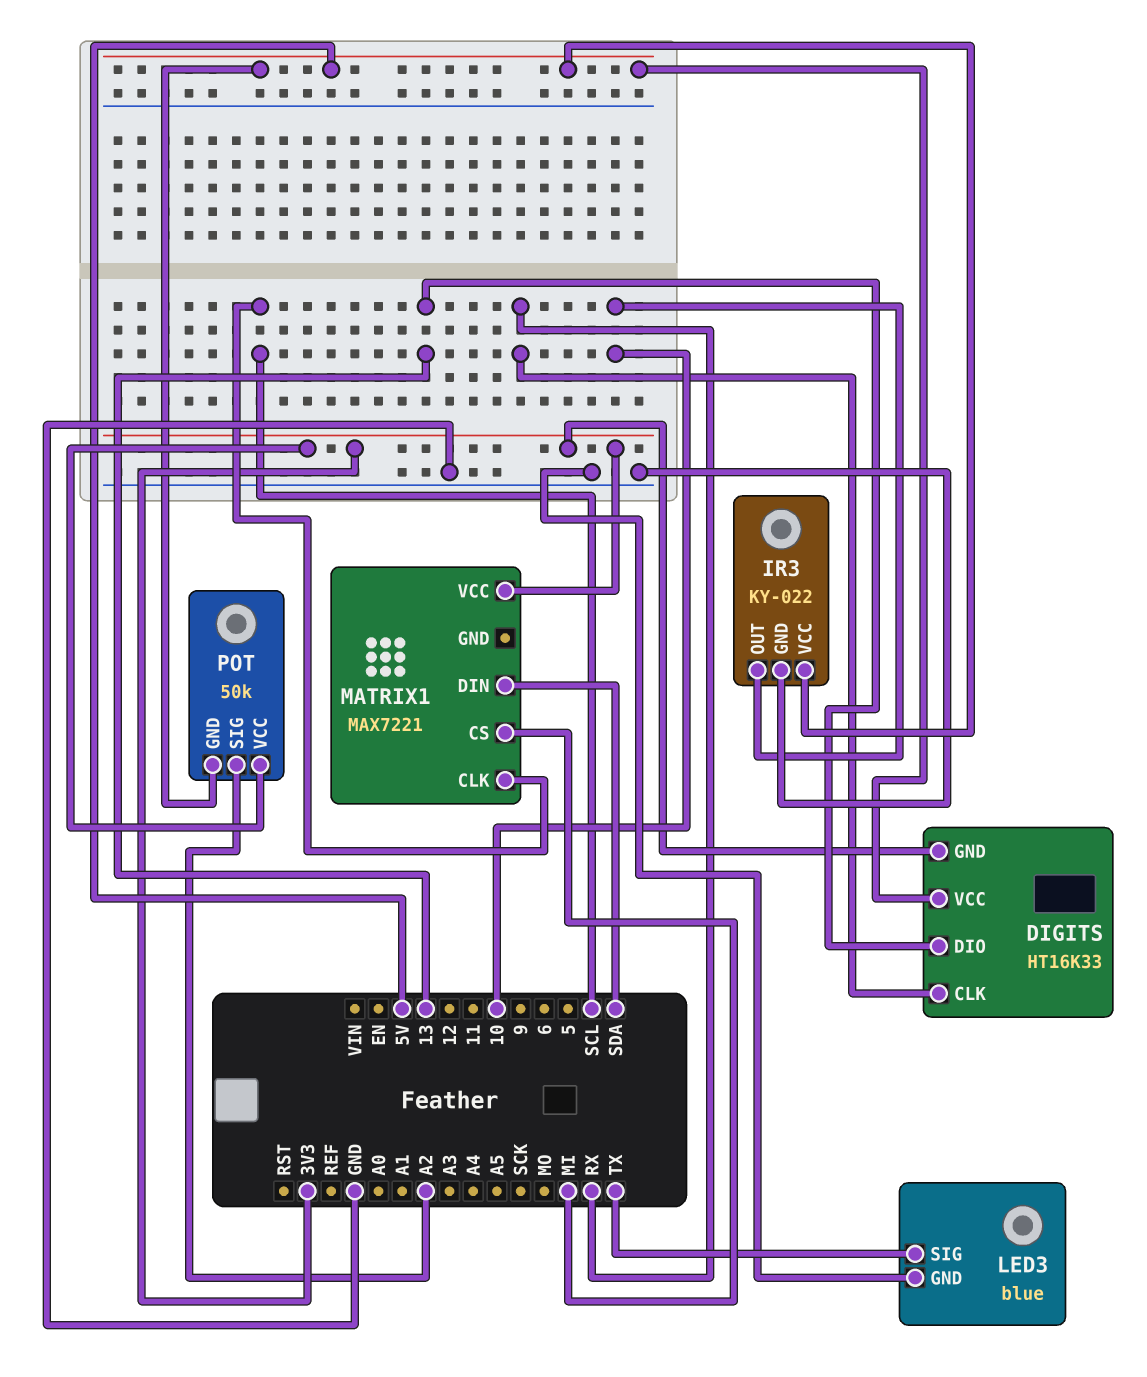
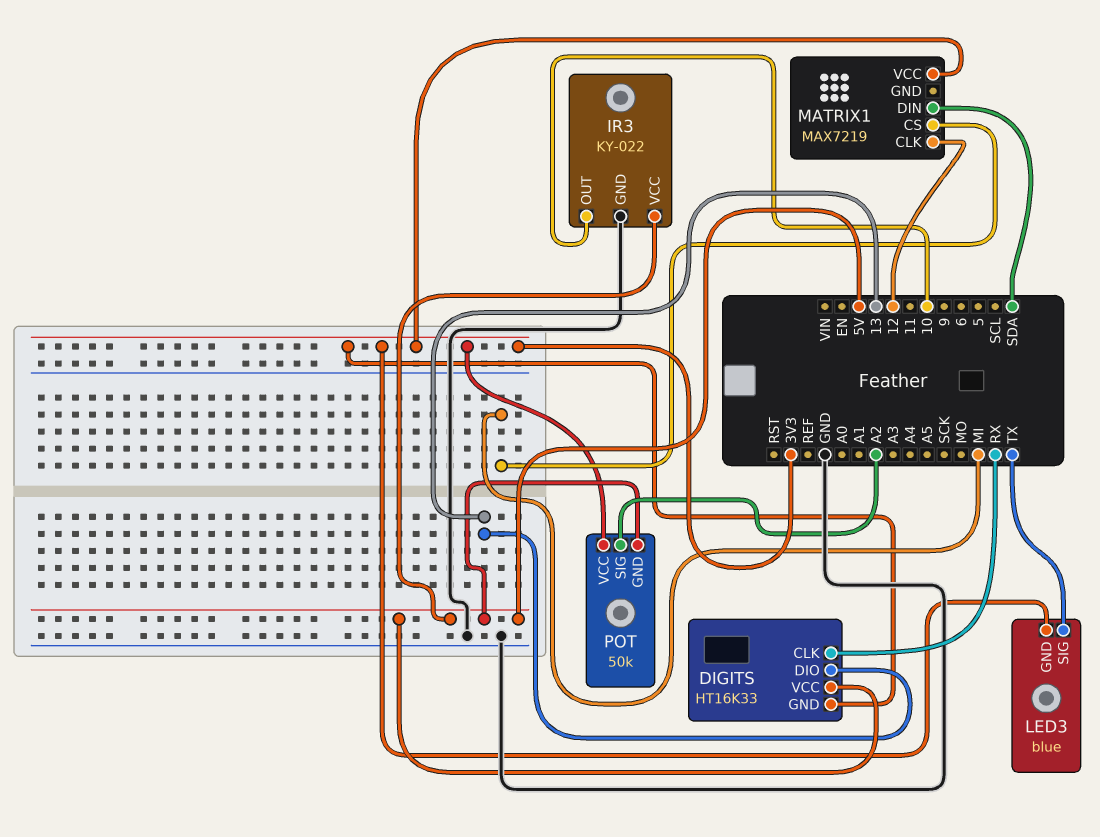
LED3 pin GND: GND -> 3V3
MATRIX1: MAX7221 -> MAX7219
MATRIX1 pin CLK: SCL -> 12

